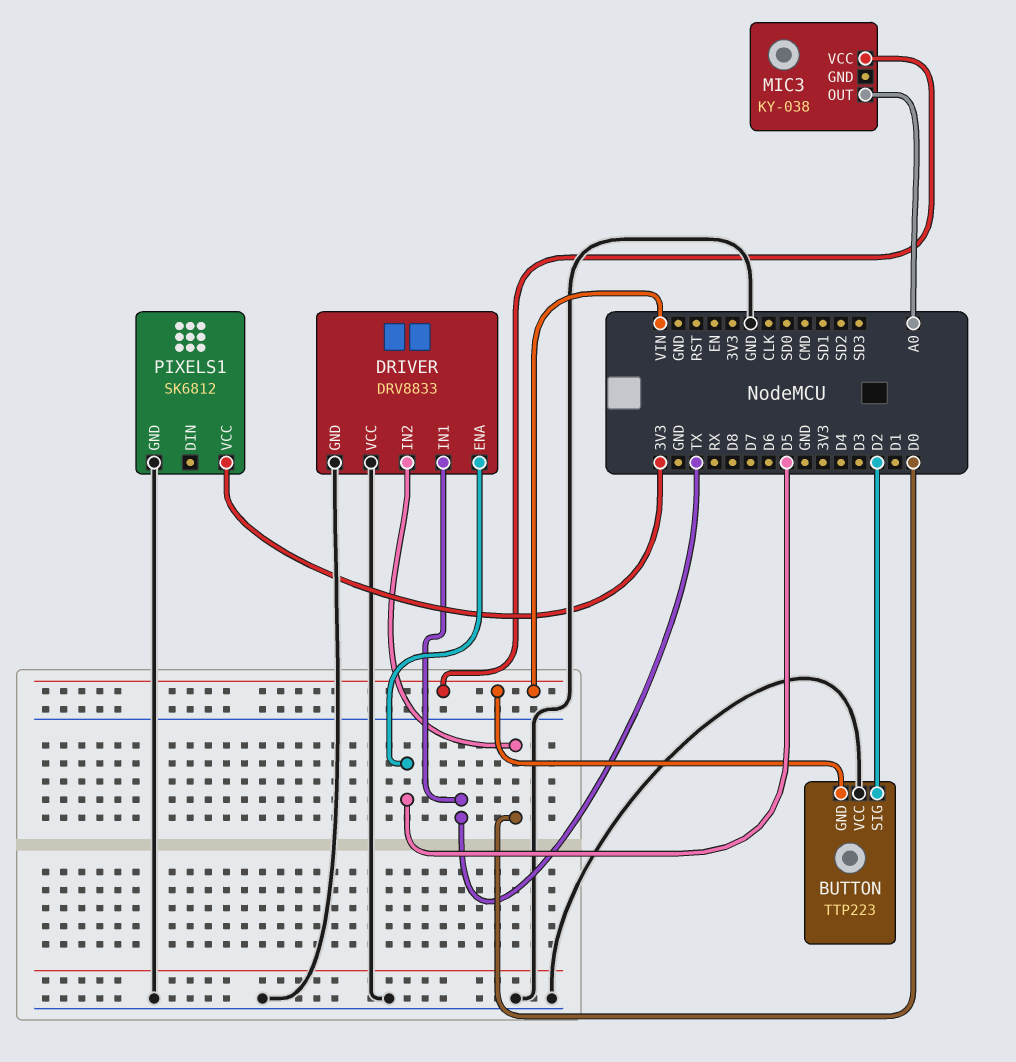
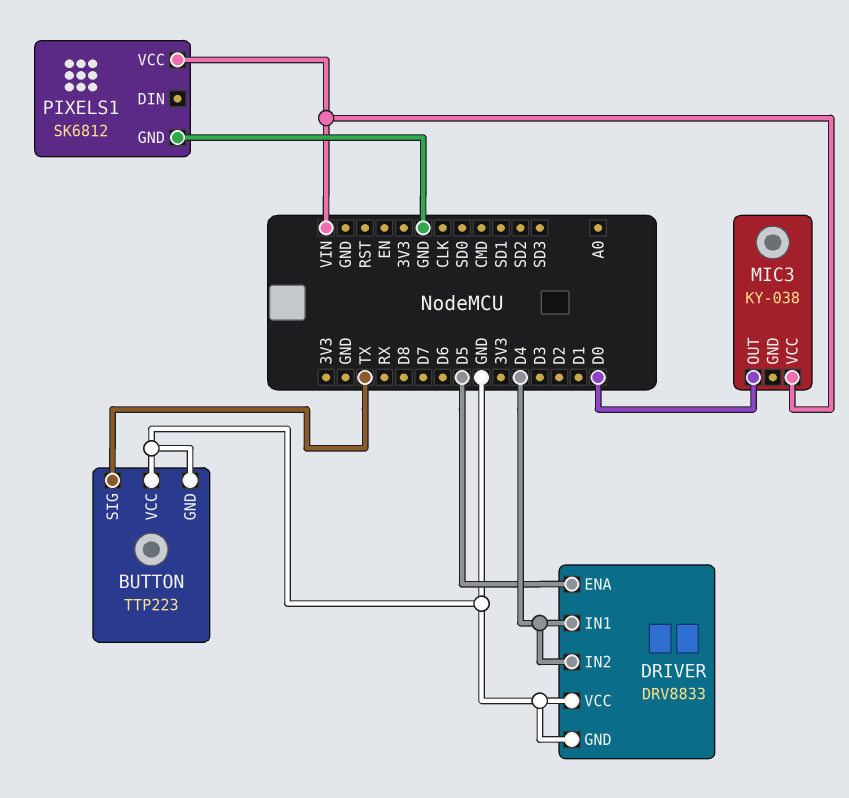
BUTTON pin GND: VIN -> GND
BUTTON pin SIG: D2 -> TX
DRIVER pin IN1: TX -> D4
DRIVER pin IN2: D0 -> D4
MIC3 pin OUT: A0 -> D0
PIXELS1 pin VCC: 3V3 -> VIN

